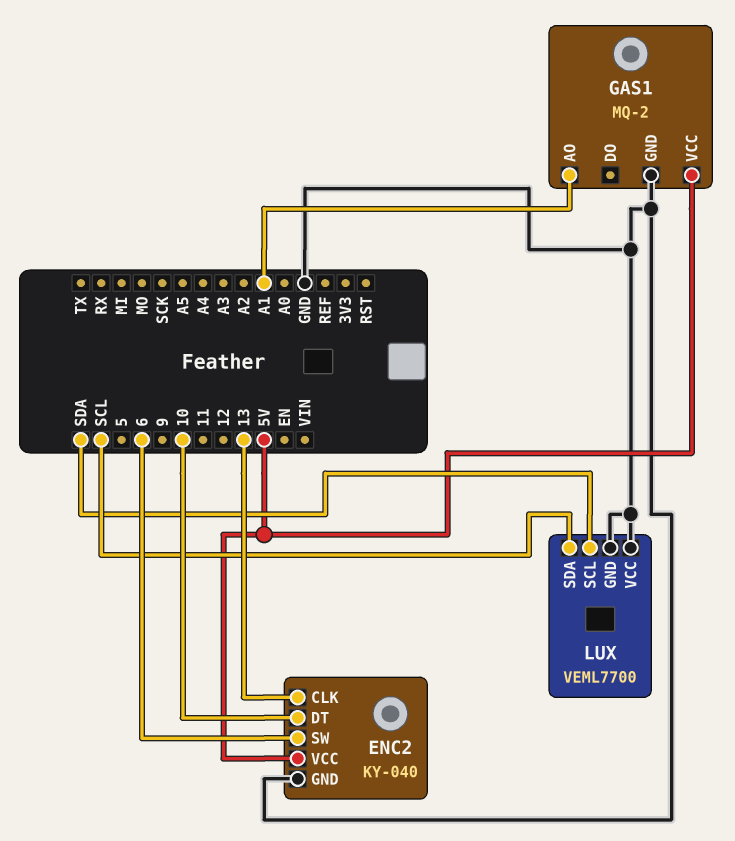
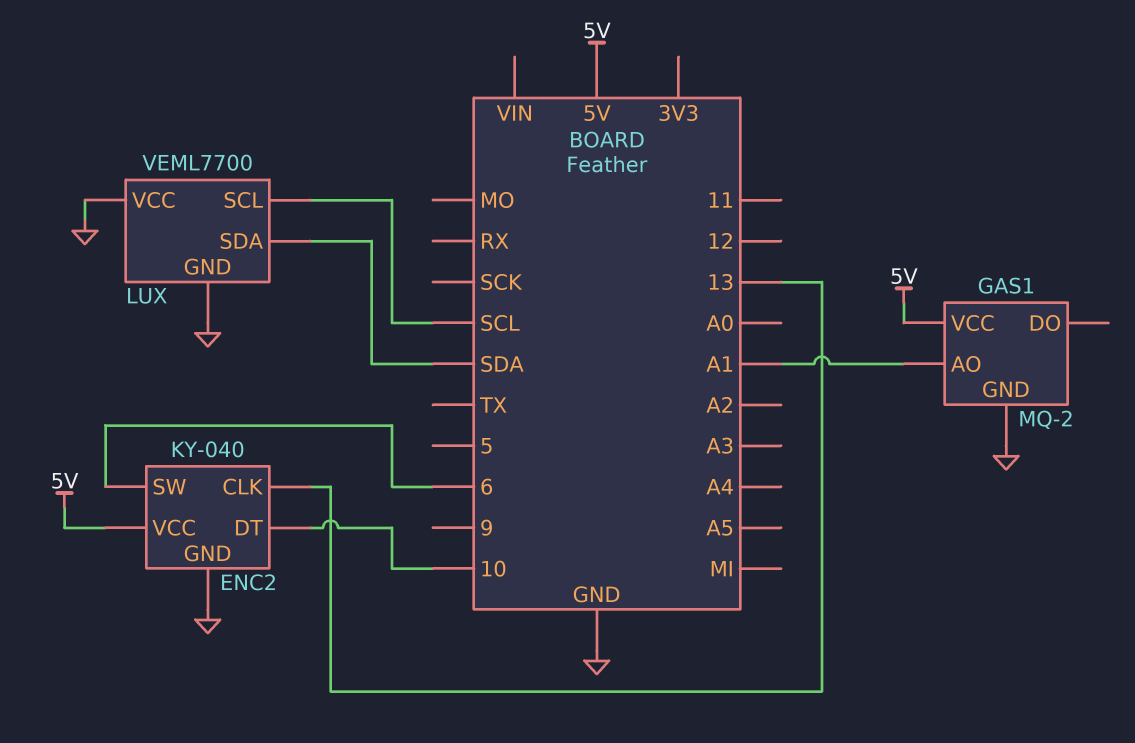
LUX pin SCL: SDA -> SCL
LUX pin SDA: SCL -> SDA

